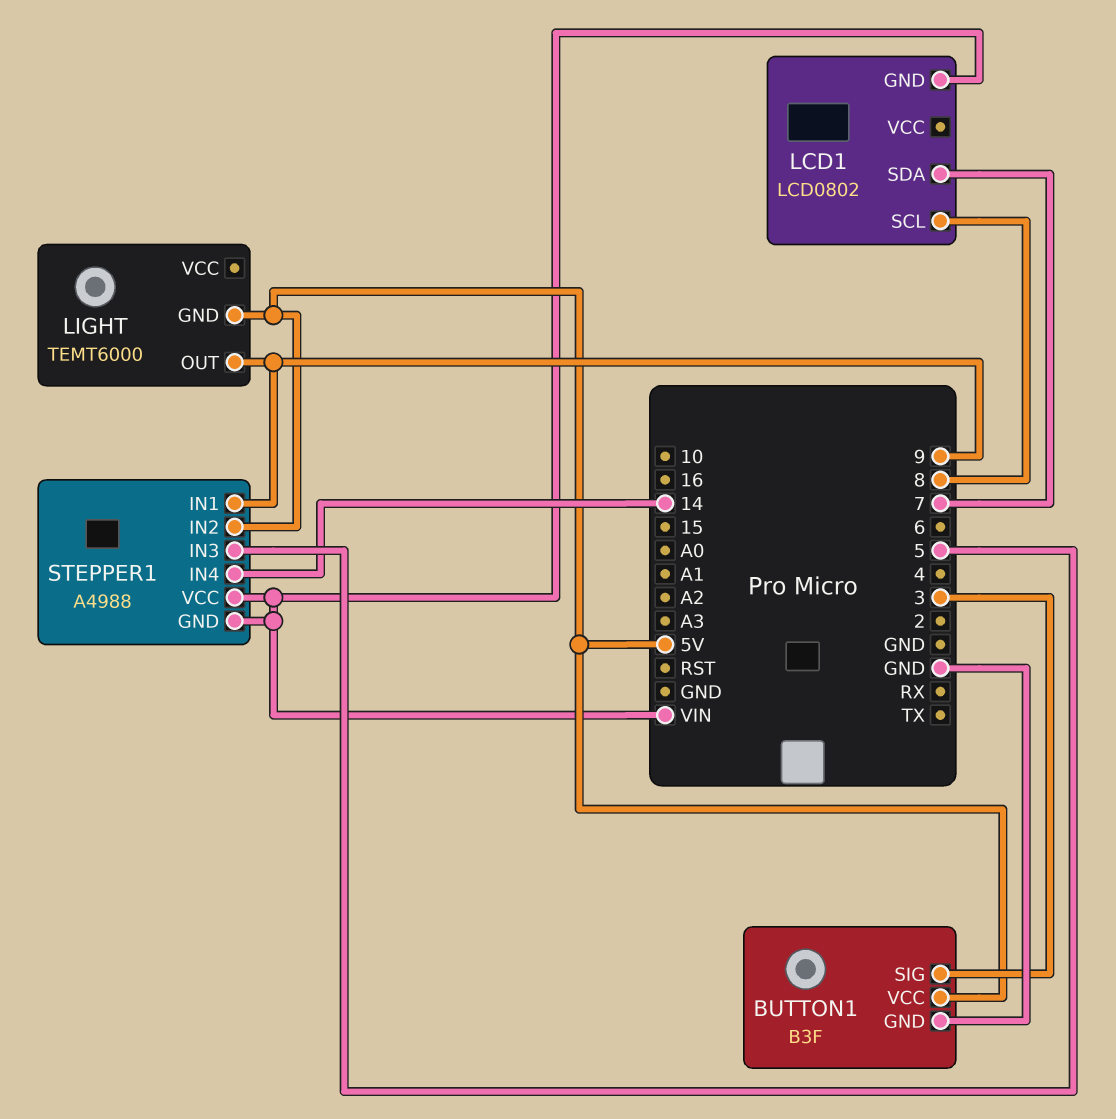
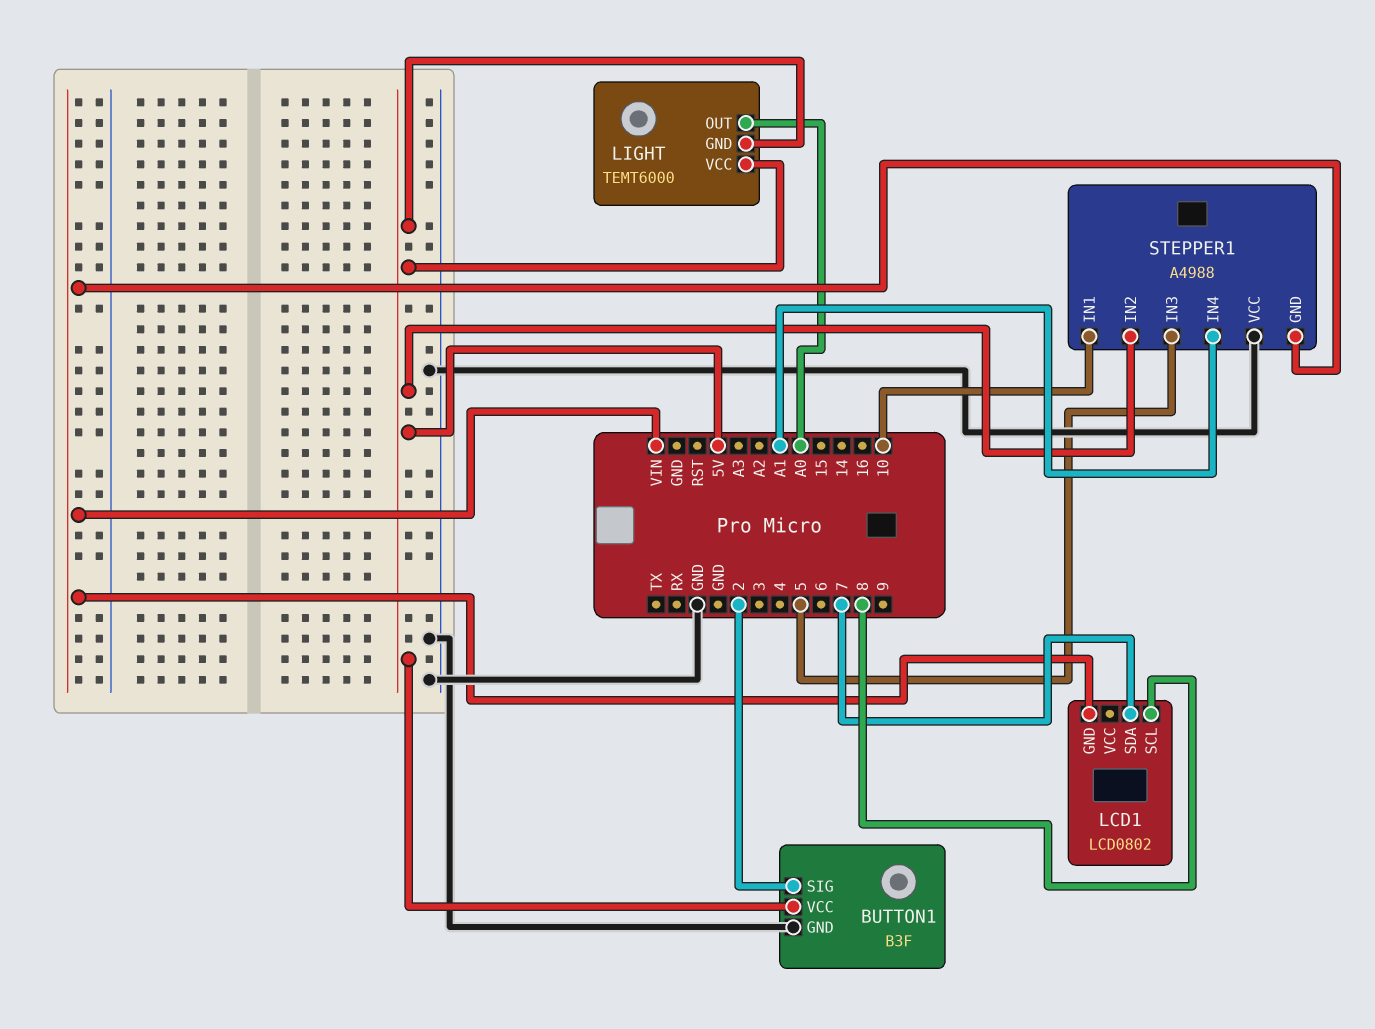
BUTTON1 pin SIG: 3 -> 2
LIGHT pin OUT: 9 -> A0
LIGHT pin VCC: none -> 5V
STEPPER1 pin IN1: 9 -> 10
STEPPER1 pin IN4: 14 -> A1
STEPPER1 pin VCC: VIN -> GND

